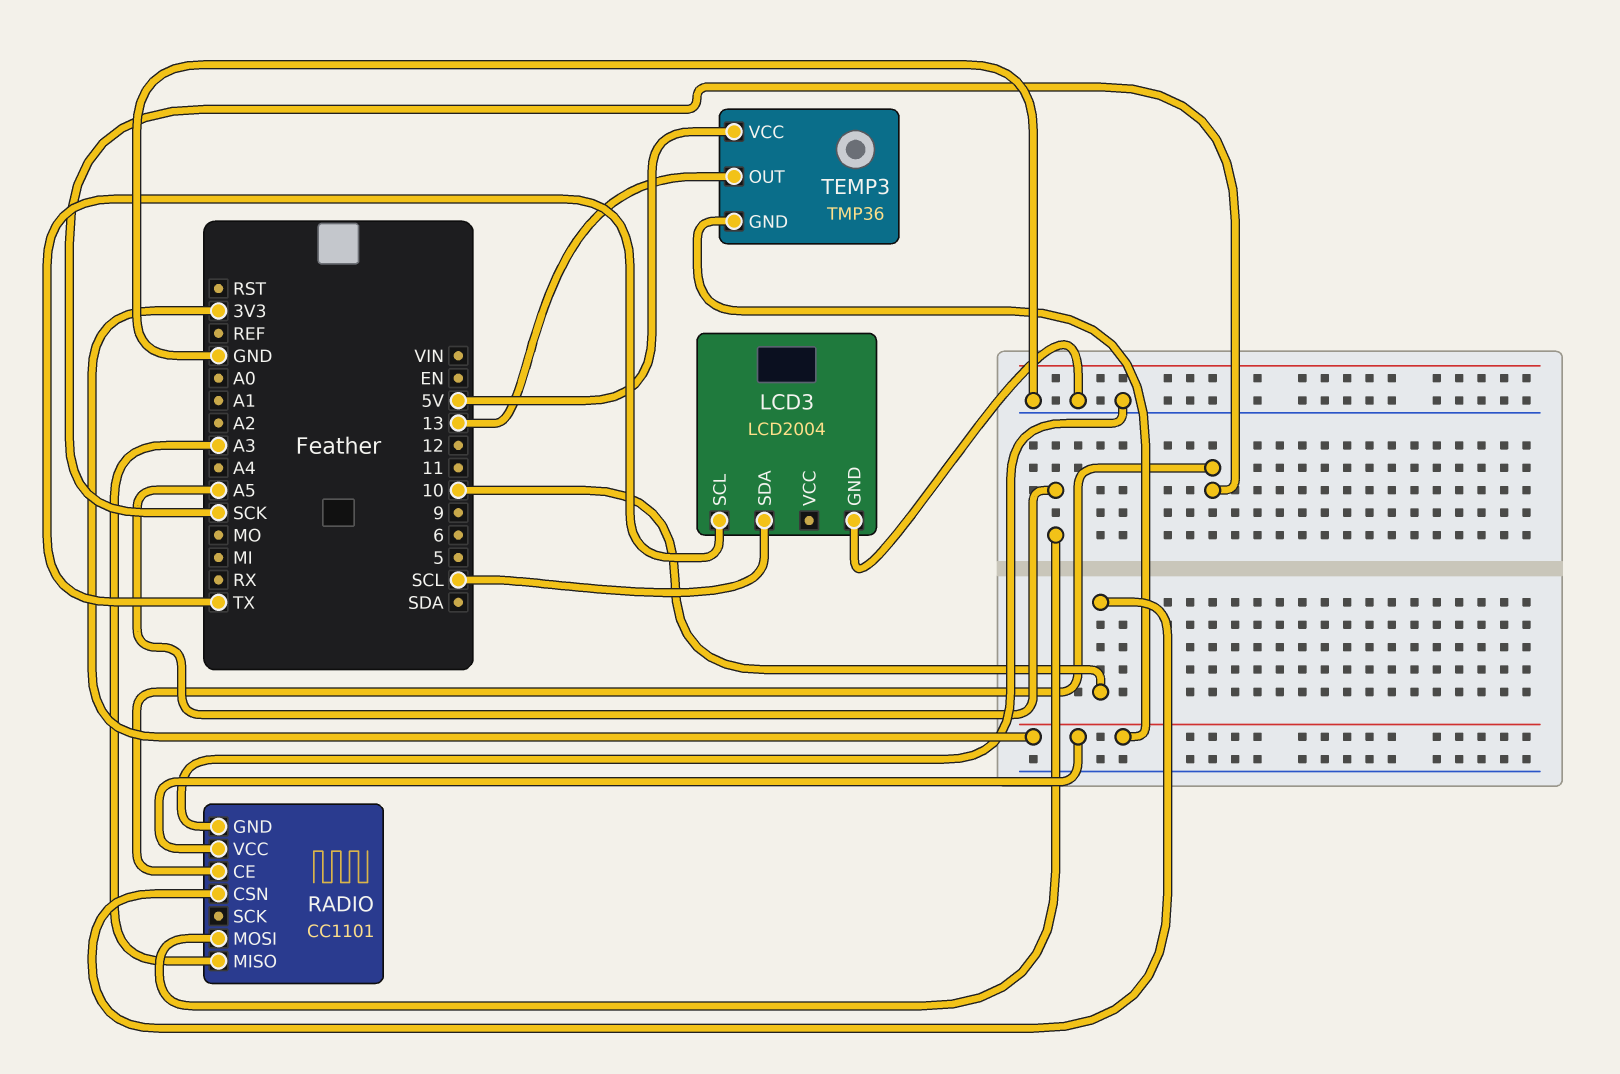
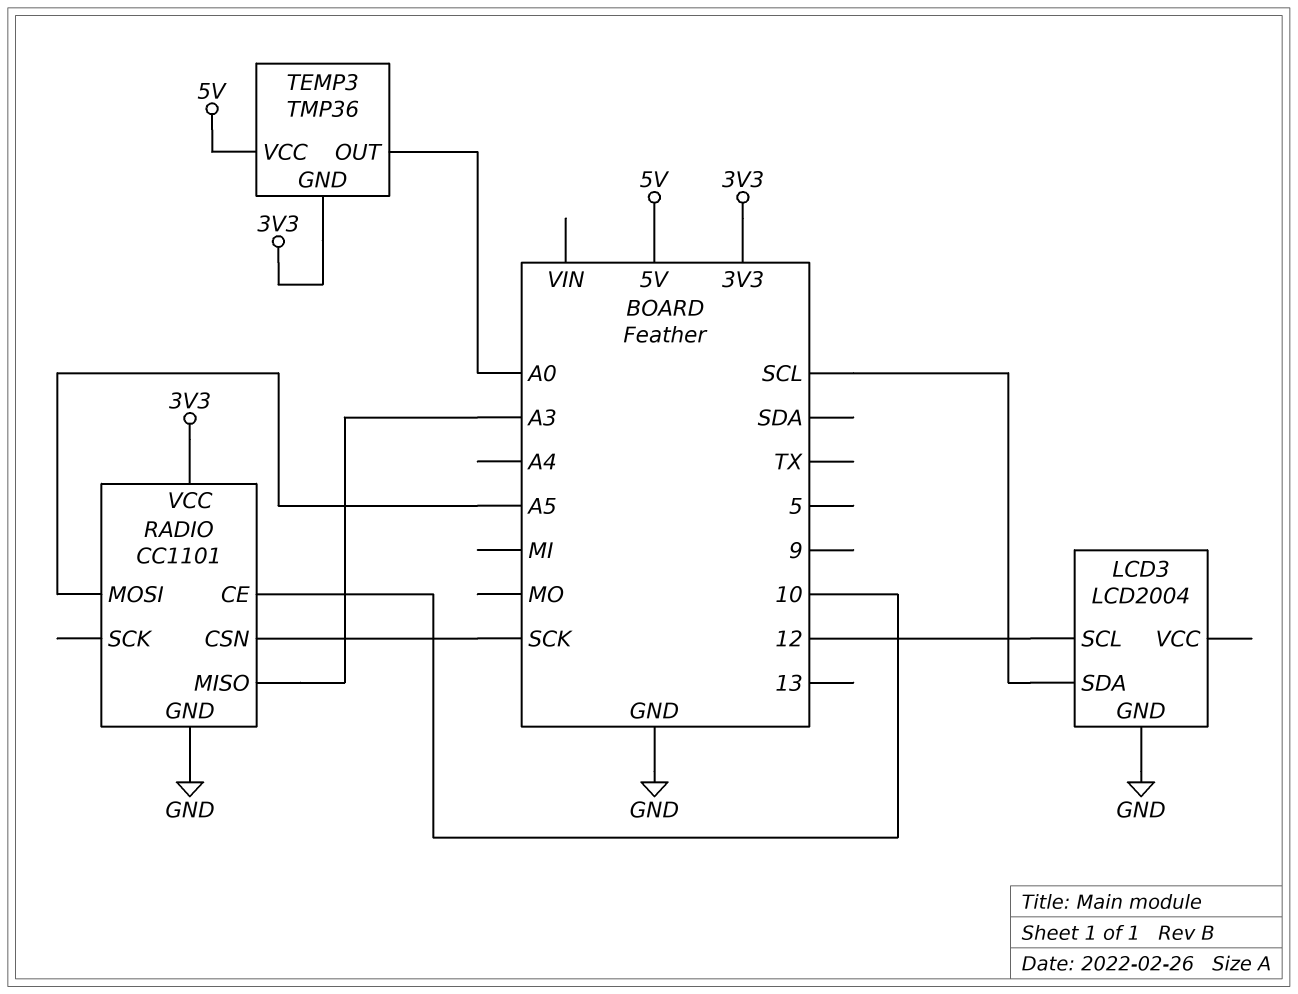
LCD3 pin SCL: TX -> 12
RADIO pin CE: SCK -> 10
RADIO pin CSN: 10 -> SCK
TEMP3 pin OUT: 13 -> A0

